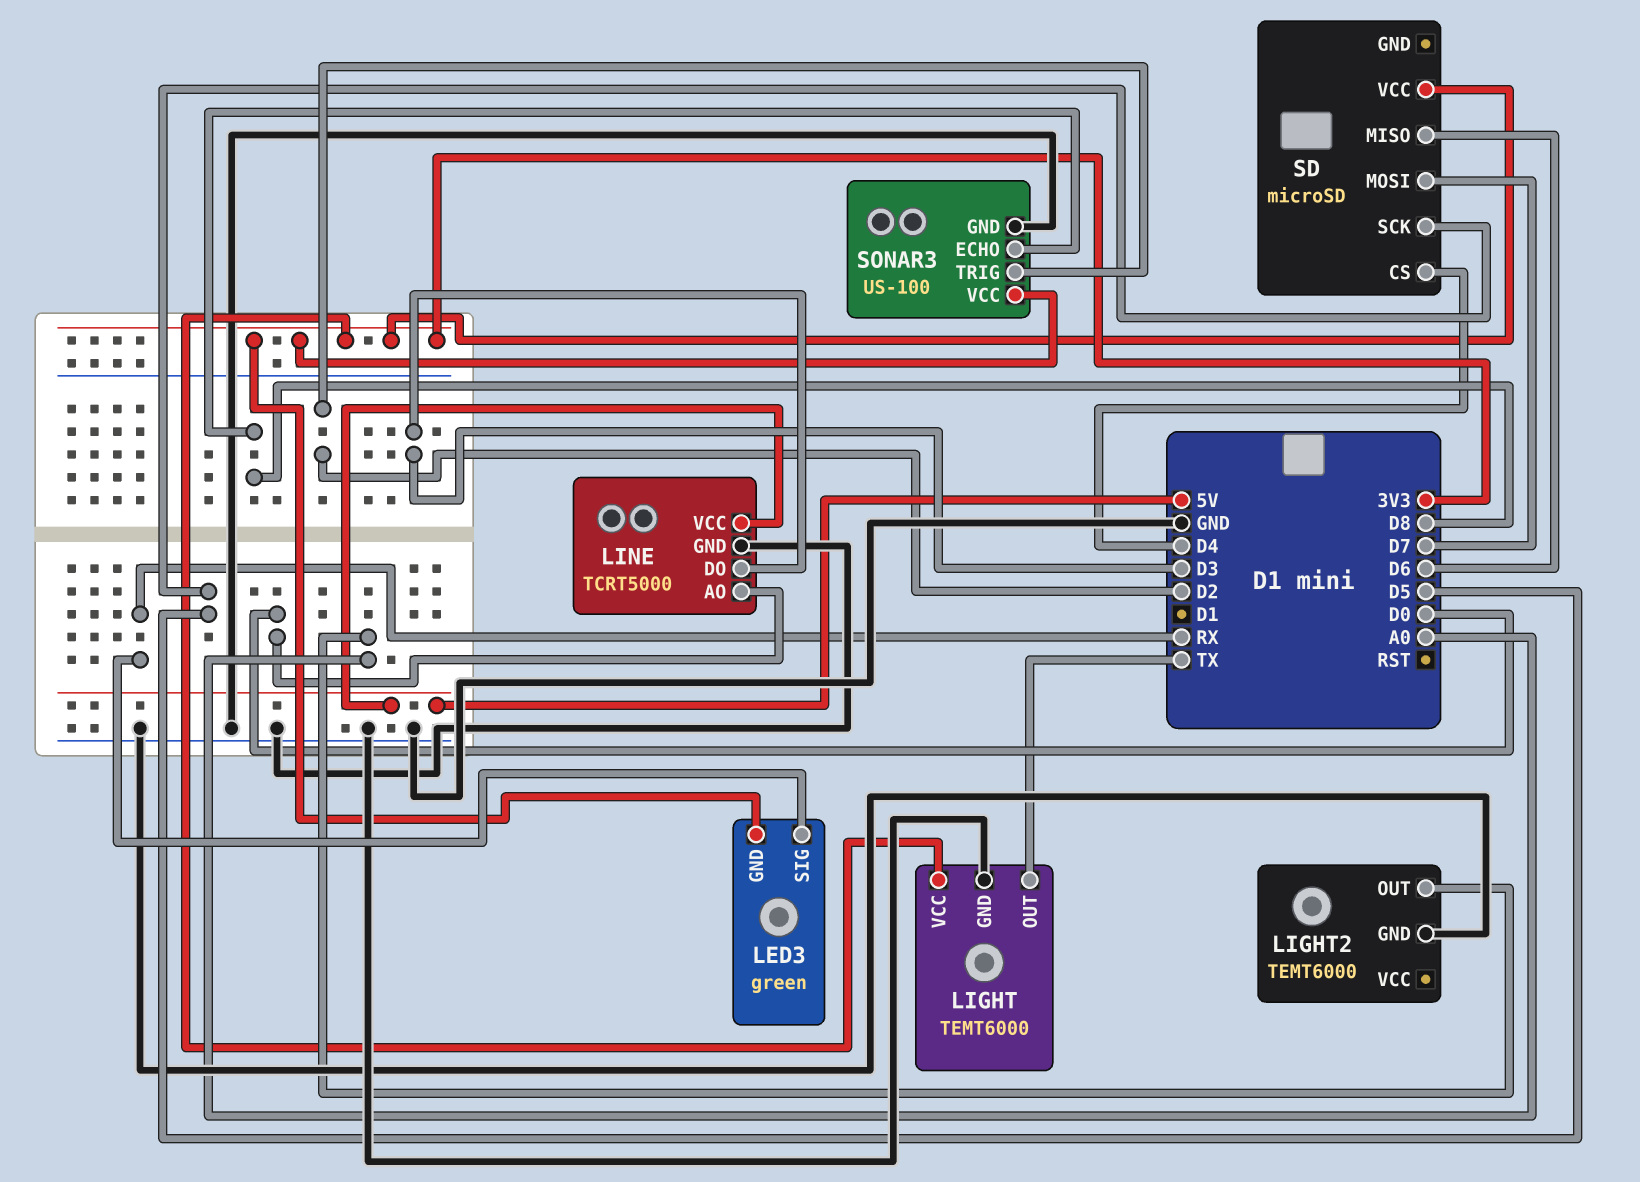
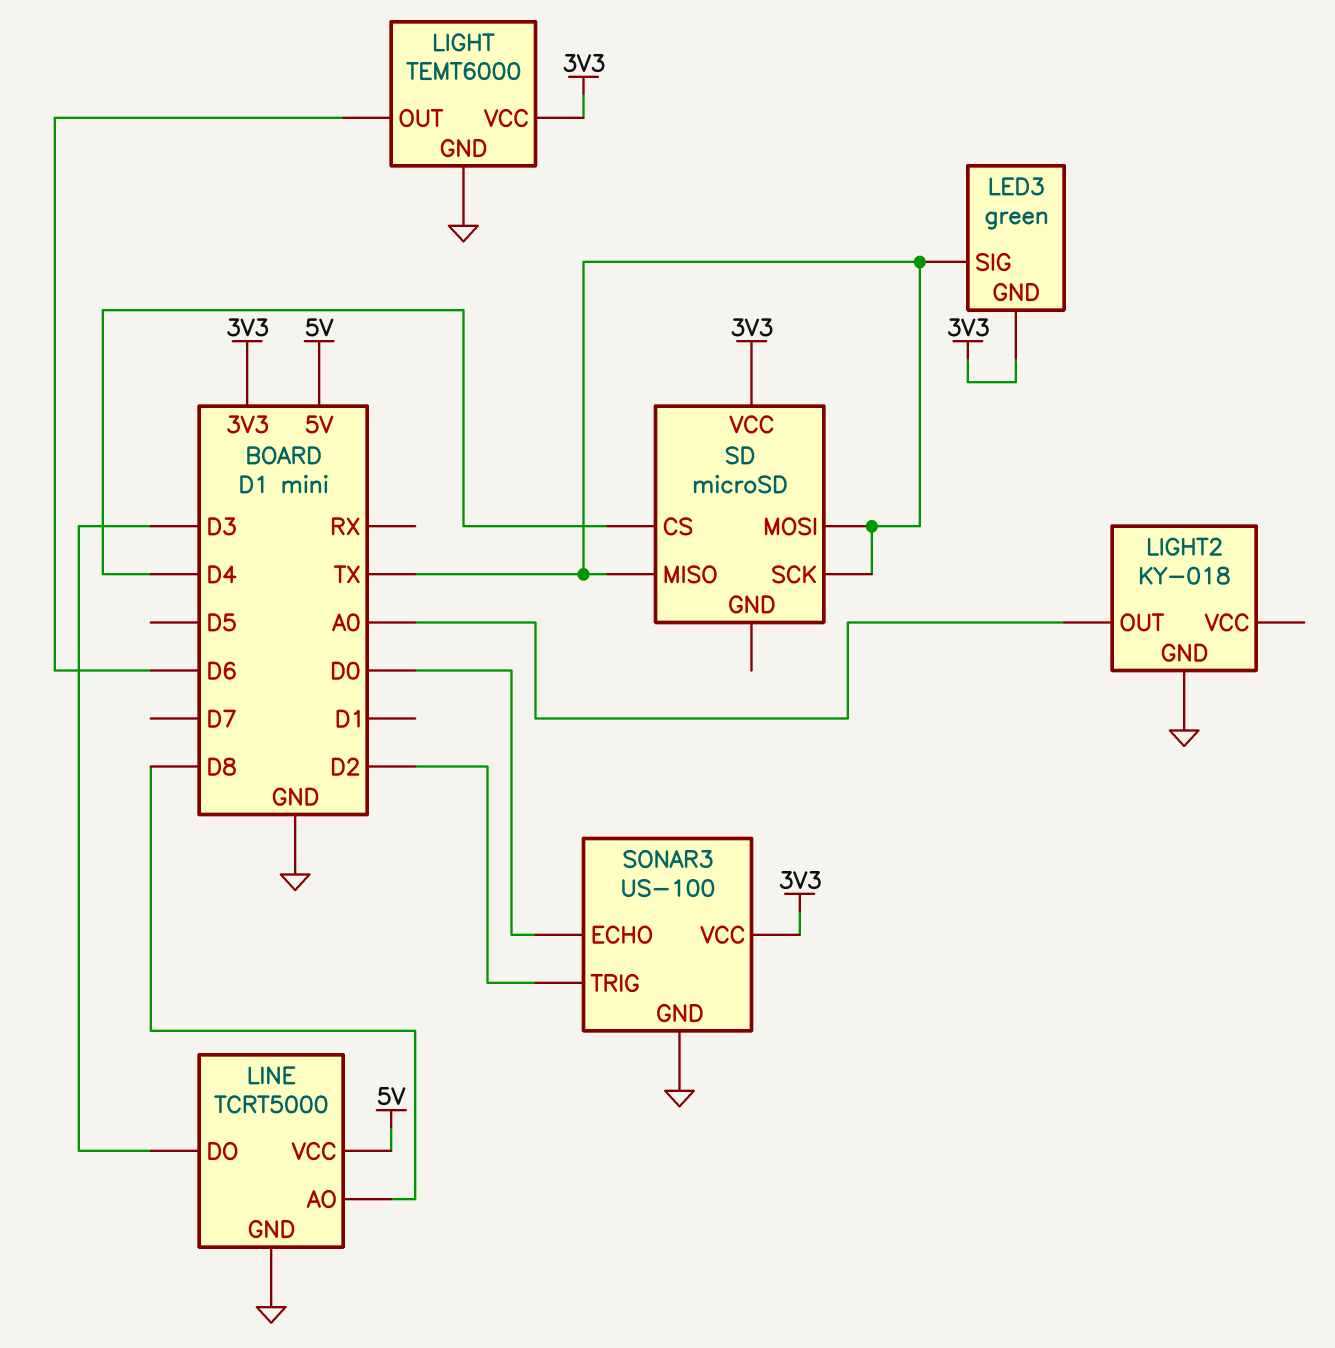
LED3 pin SIG: RX -> TX
LIGHT pin OUT: TX -> D6
LIGHT2: TEMT6000 -> KY-018
LINE pin AO: D0 -> D8
SD pin MISO: D6 -> TX
SD pin MOSI: D7 -> TX
SD pin SCK: D5 -> TX
SONAR3 pin ECHO: D8 -> D0

